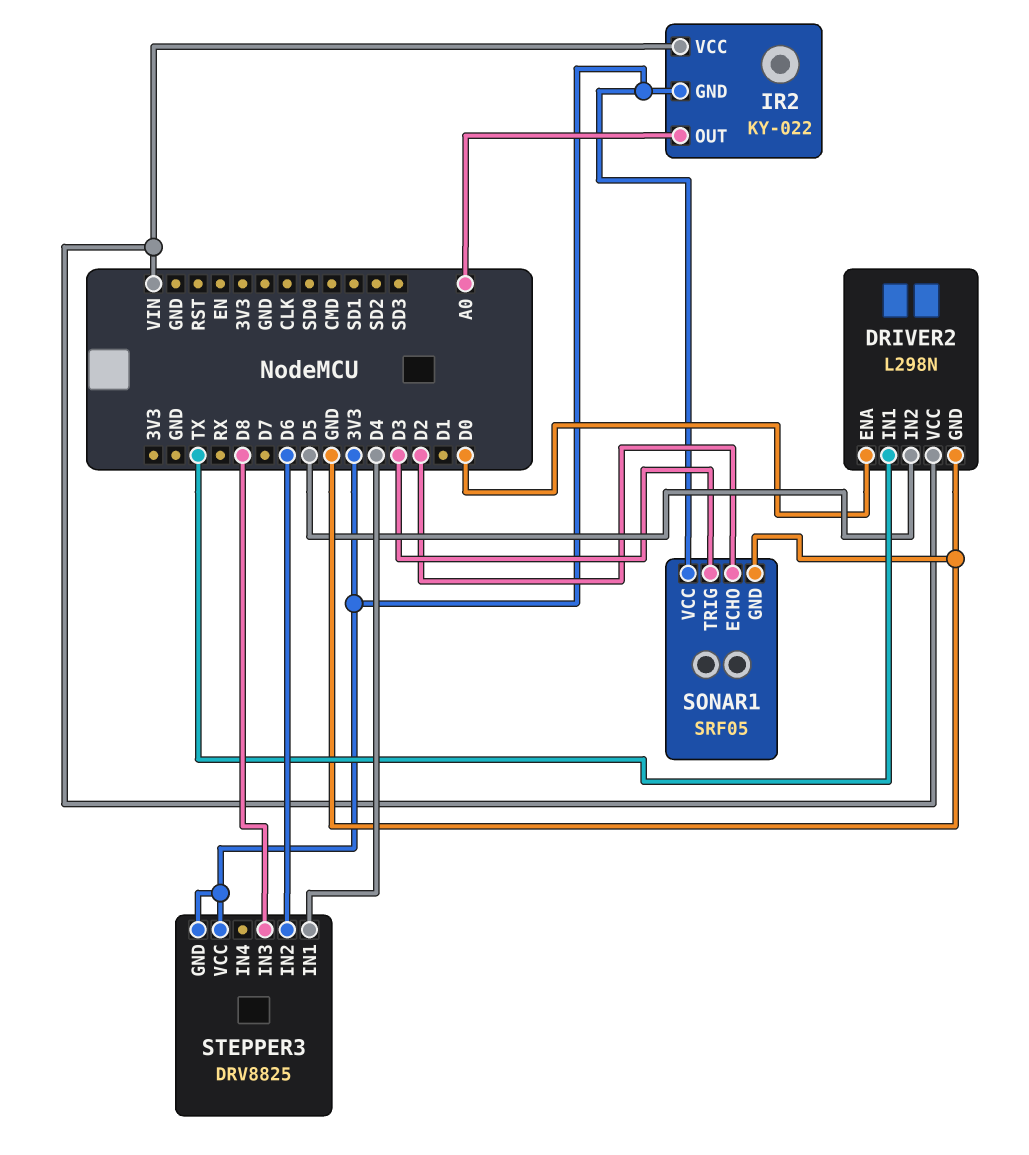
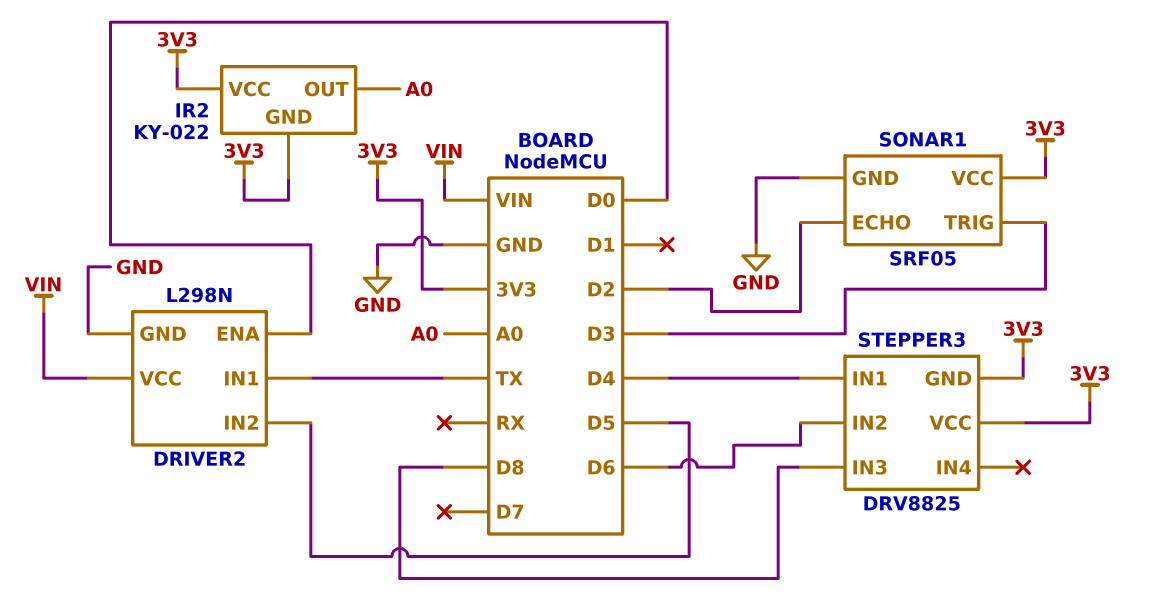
IR2 pin VCC: VIN -> 3V3

